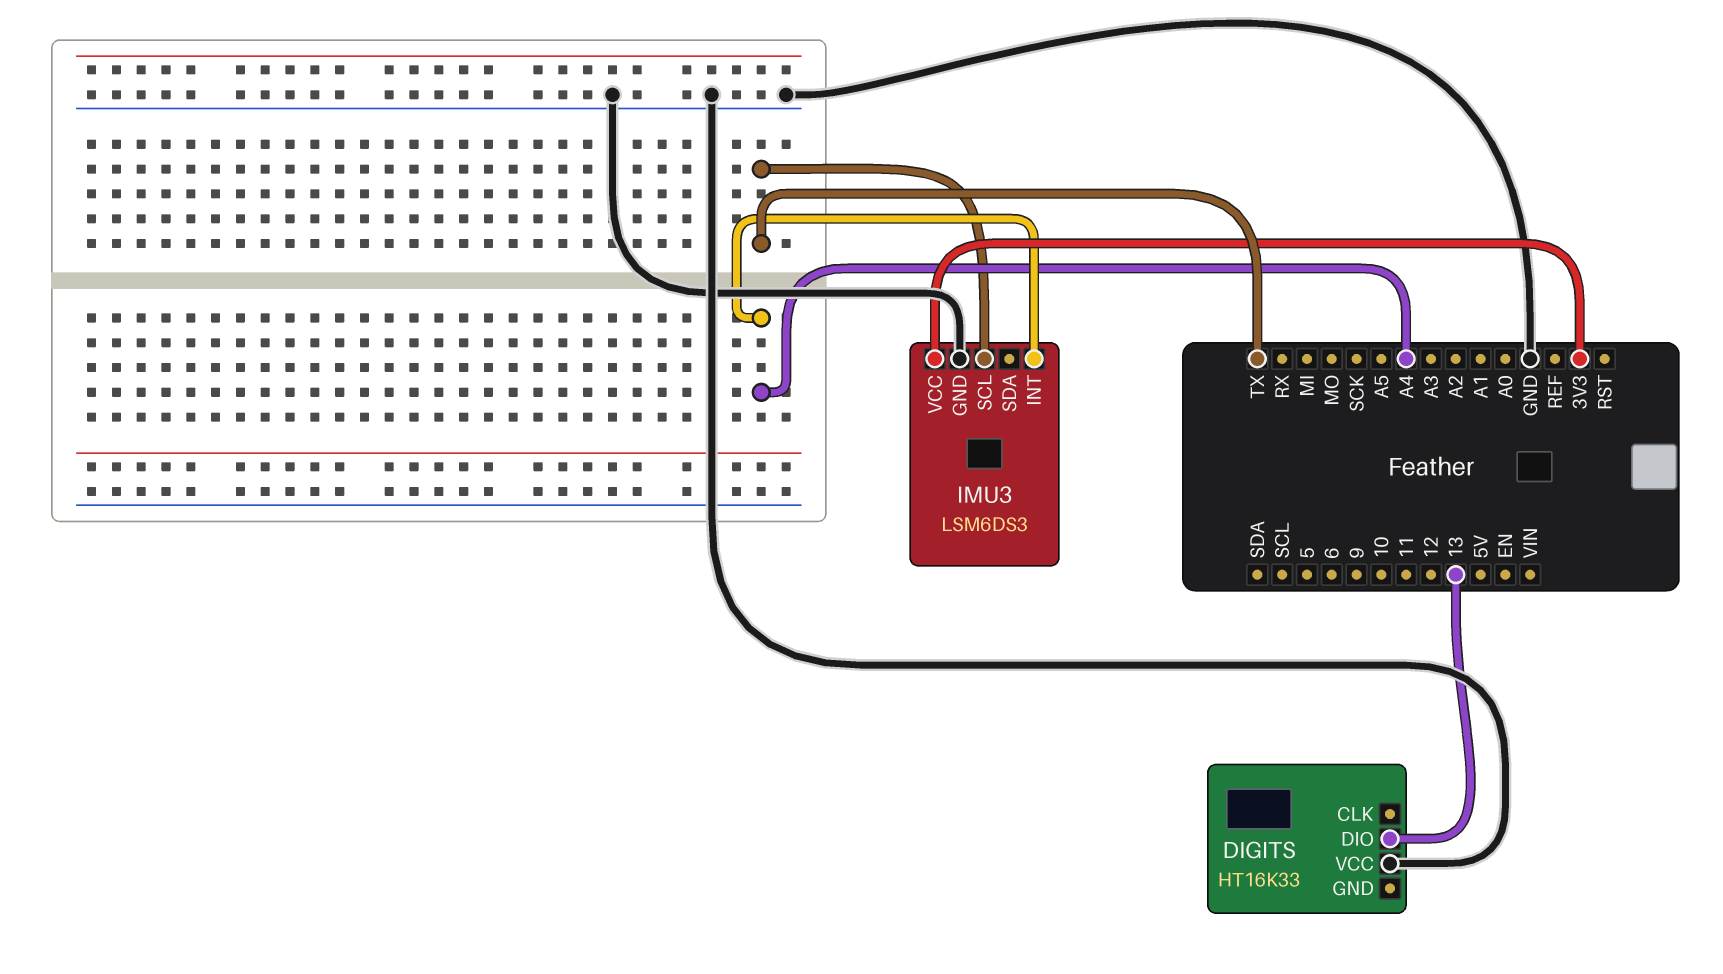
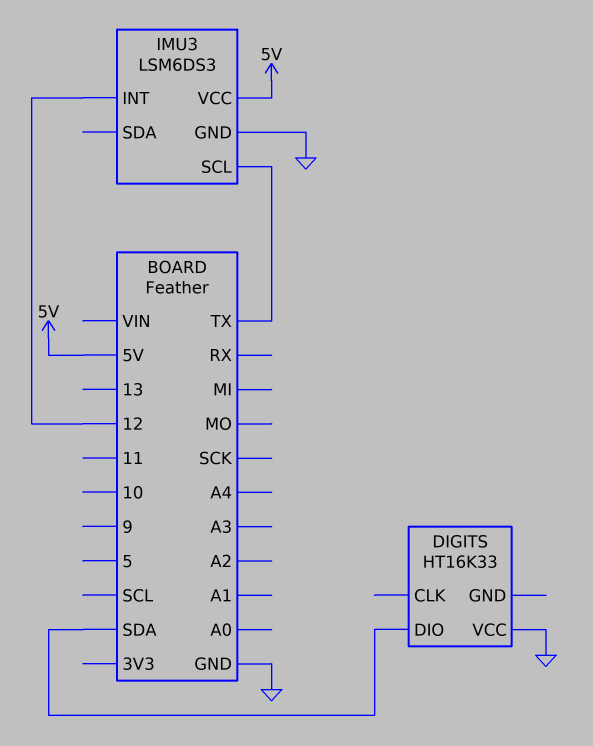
DIGITS pin DIO: 13 -> SDA
IMU3 pin INT: A4 -> 12
IMU3 pin VCC: 3V3 -> 5V

